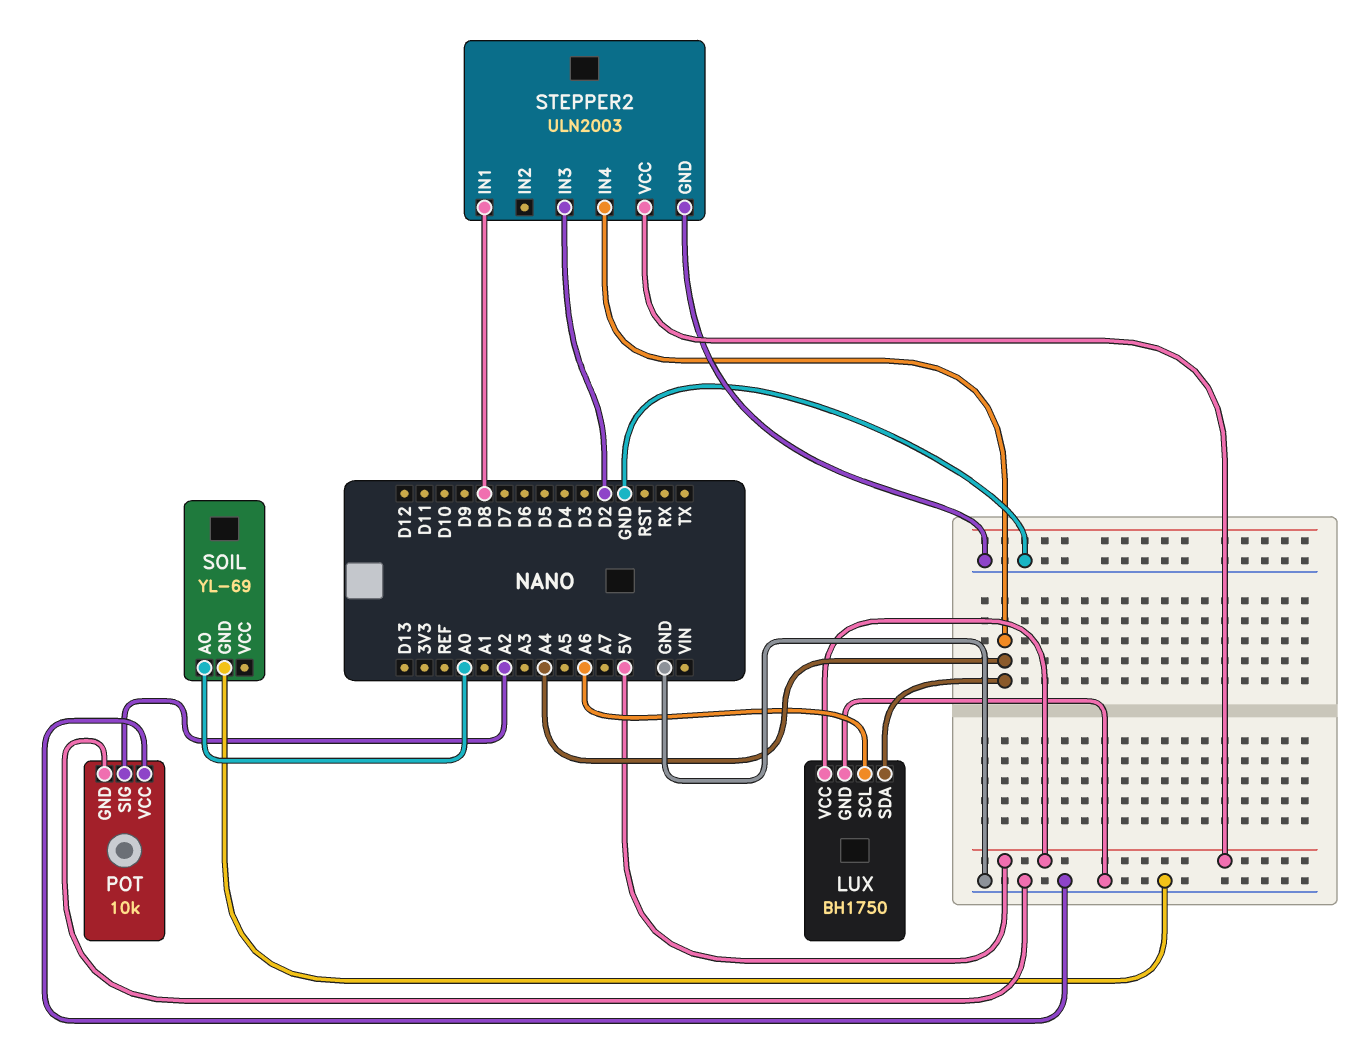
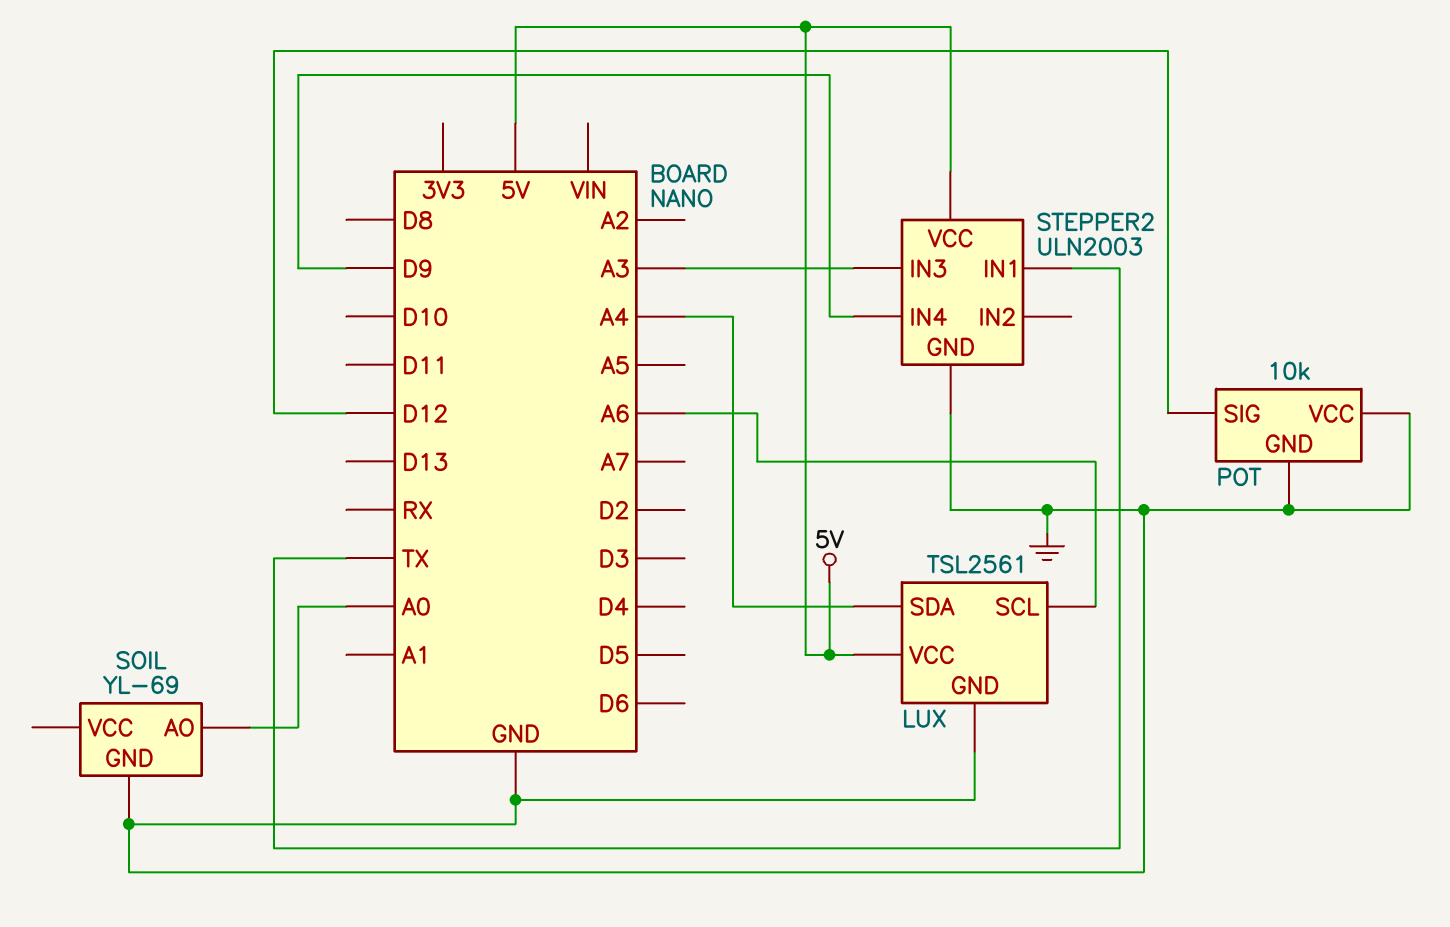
LUX: BH1750 -> TSL2561
POT pin SIG: A2 -> D12
STEPPER2 pin IN1: D8 -> TX
STEPPER2 pin IN3: D2 -> A3
STEPPER2 pin IN4: A4 -> D9

